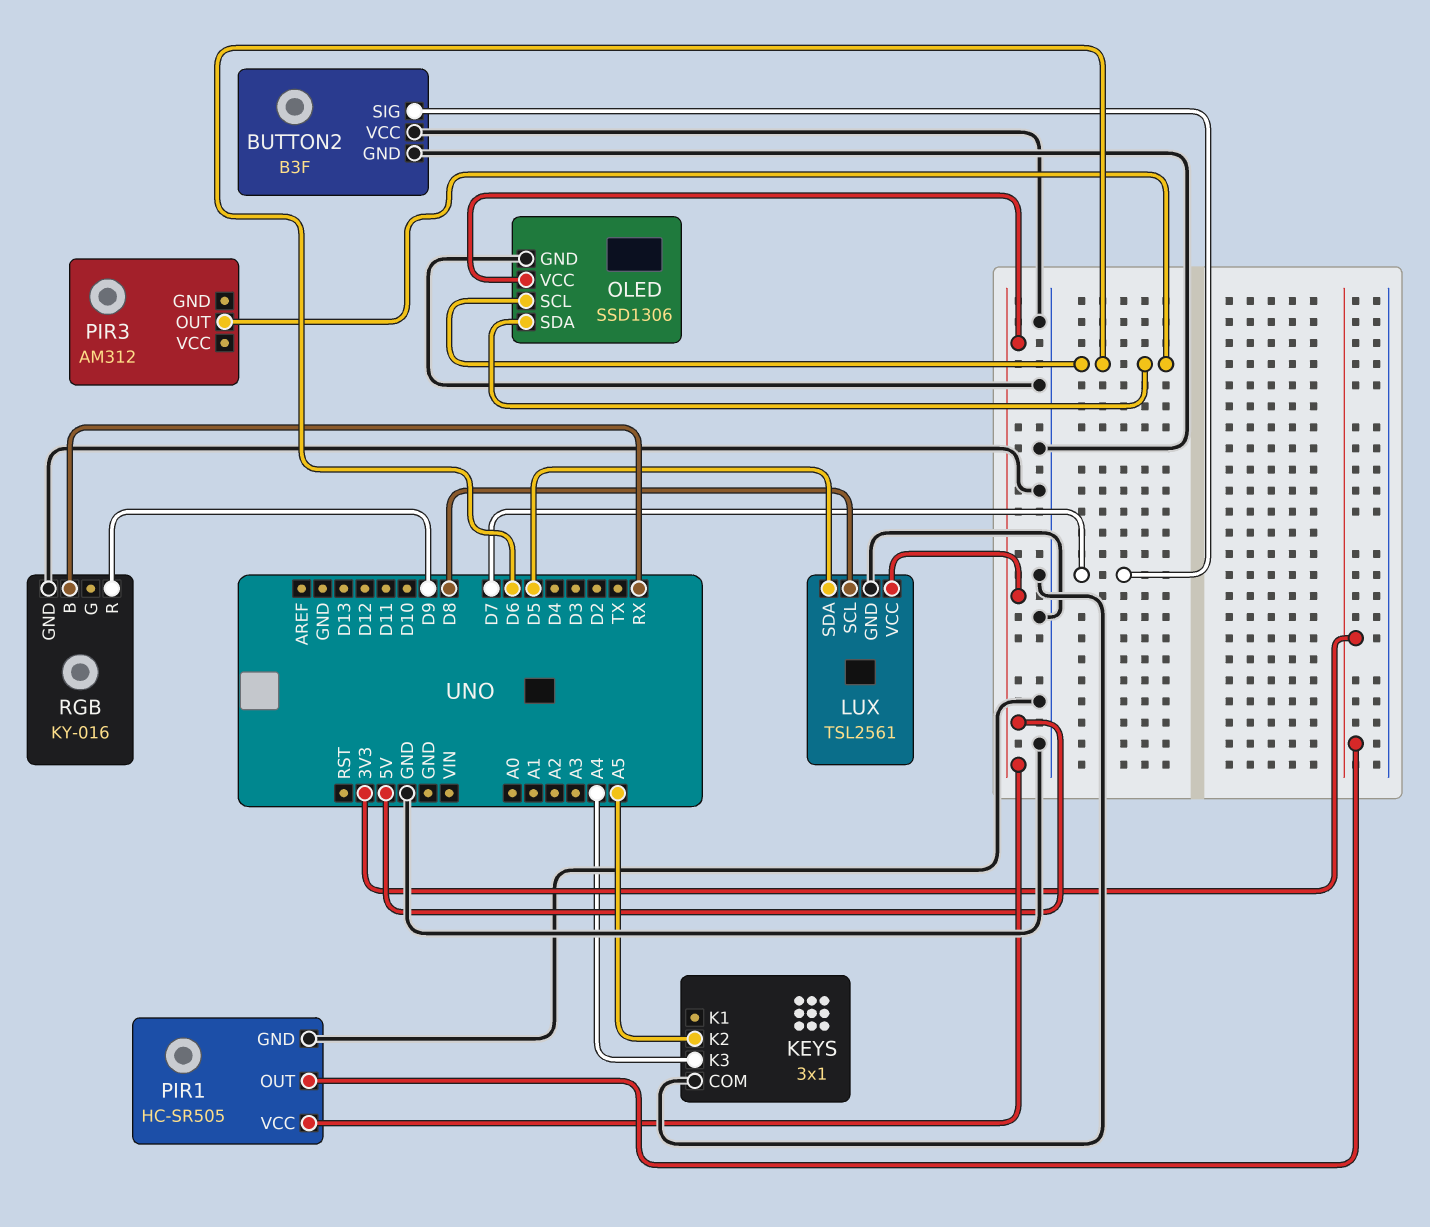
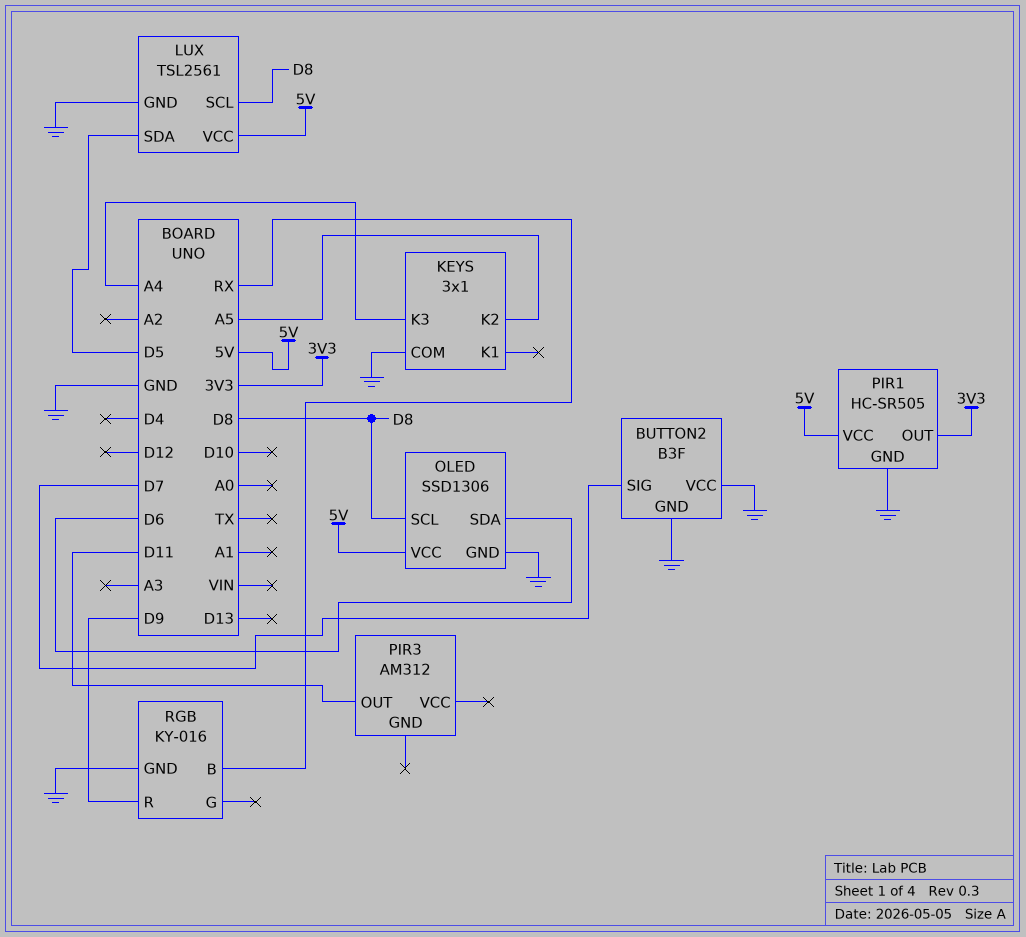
OLED pin SCL: D6 -> D8
PIR3 pin OUT: D6 -> D11

